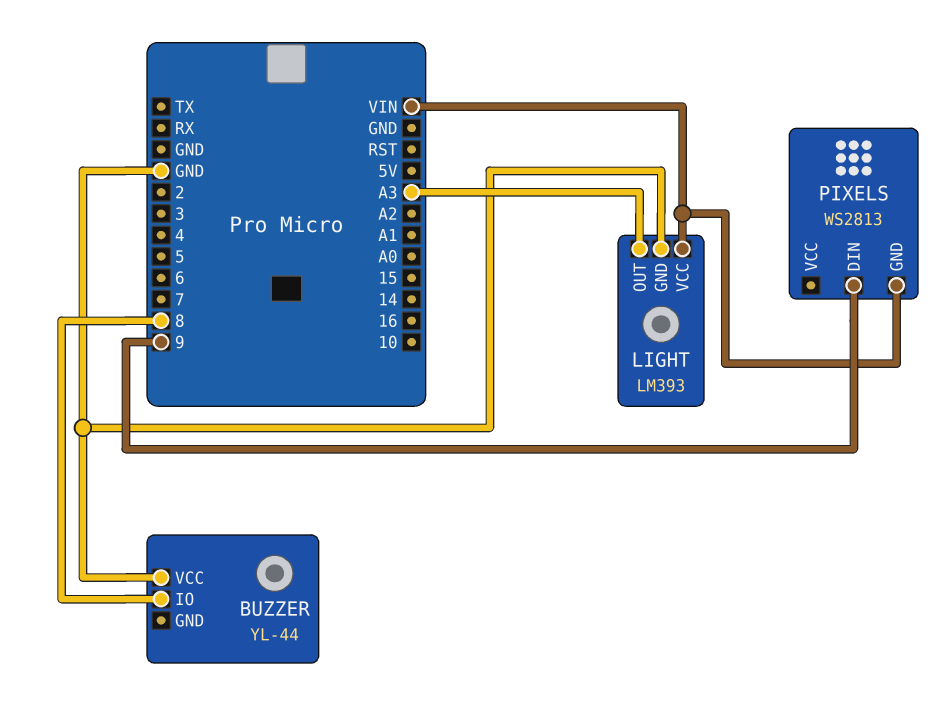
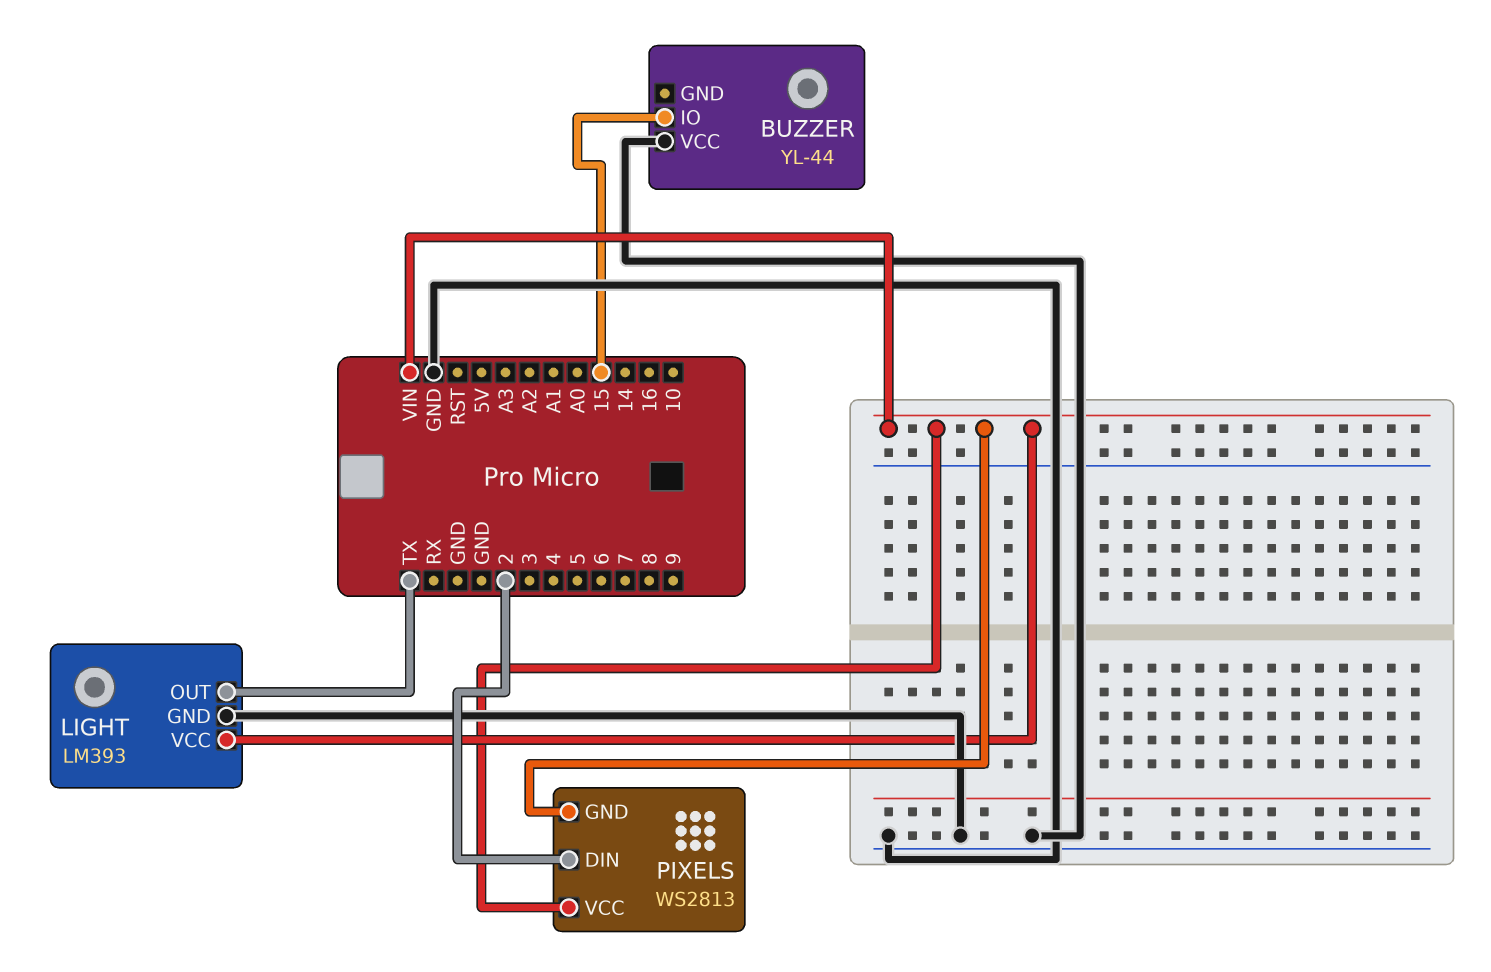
BUZZER pin IO: 8 -> 15
LIGHT pin OUT: A3 -> TX
PIXELS pin DIN: 9 -> 2
PIXELS pin VCC: none -> VIN

